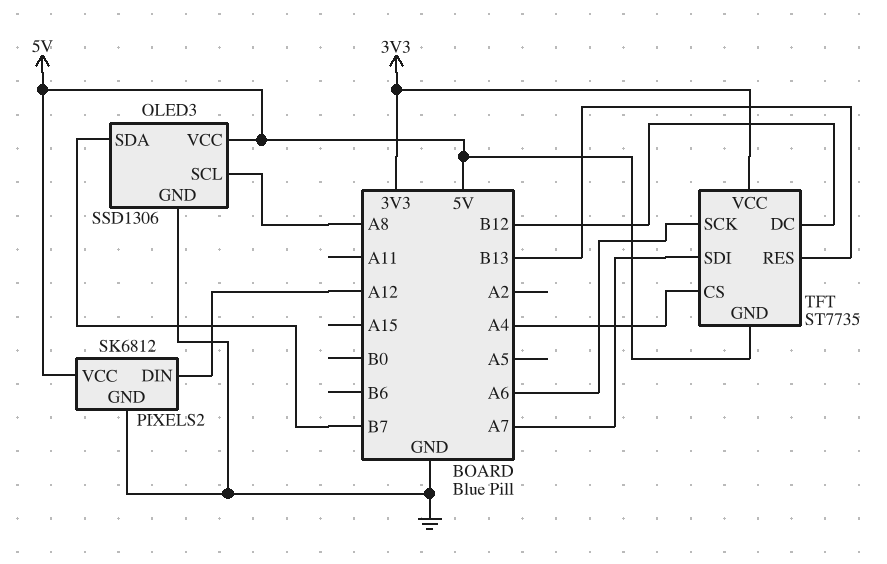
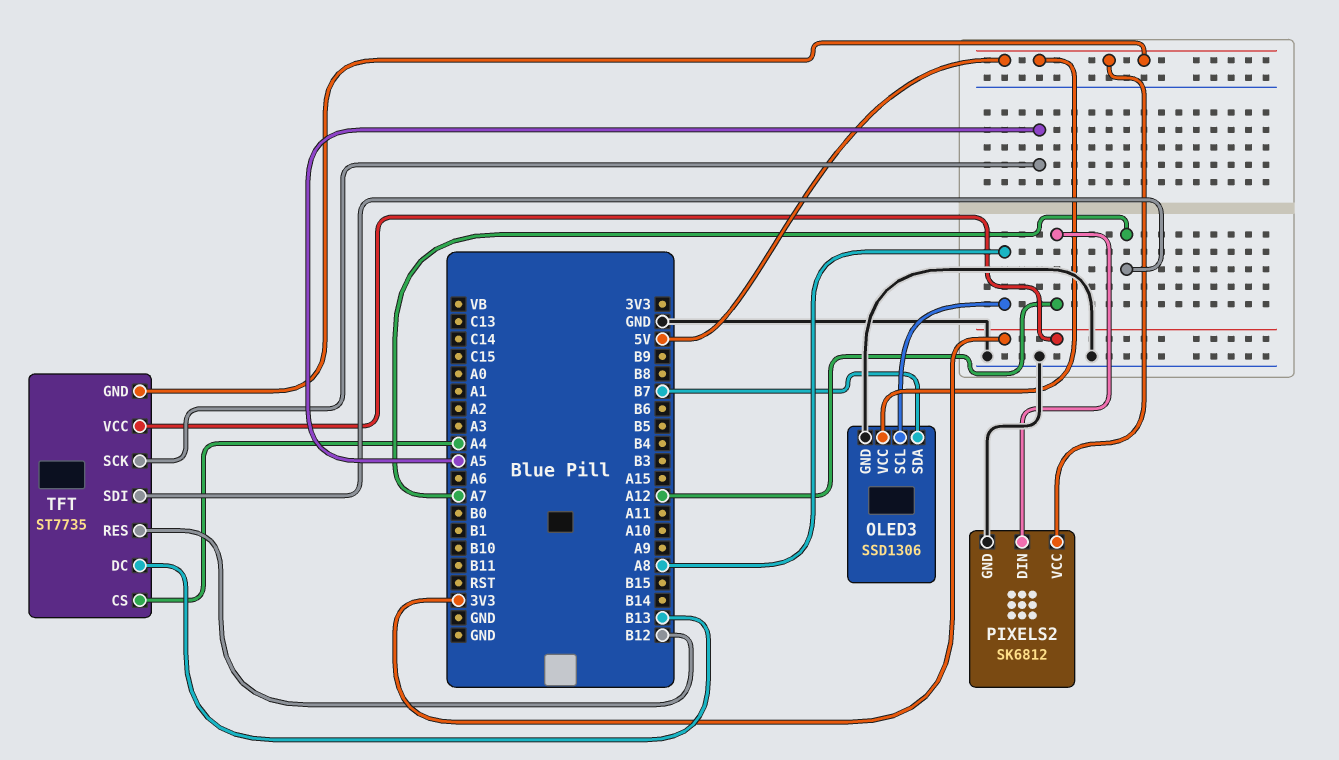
TFT pin DC: B12 -> B13
TFT pin RES: B13 -> B12
TFT pin SCK: A6 -> A5

